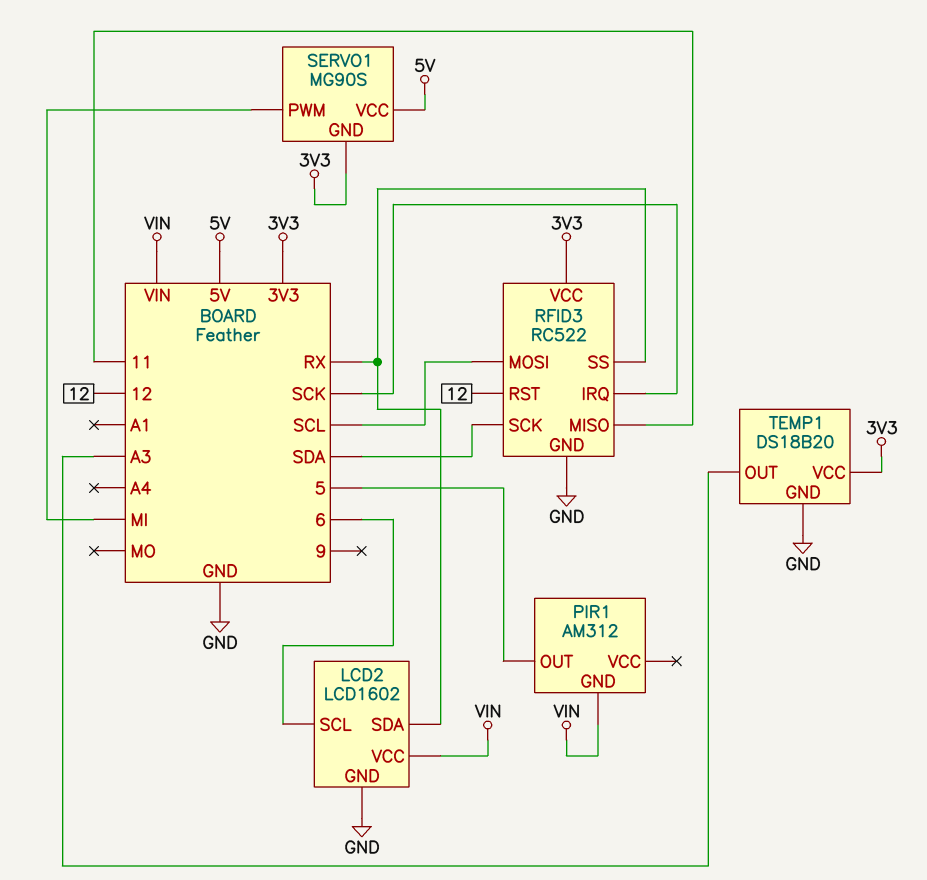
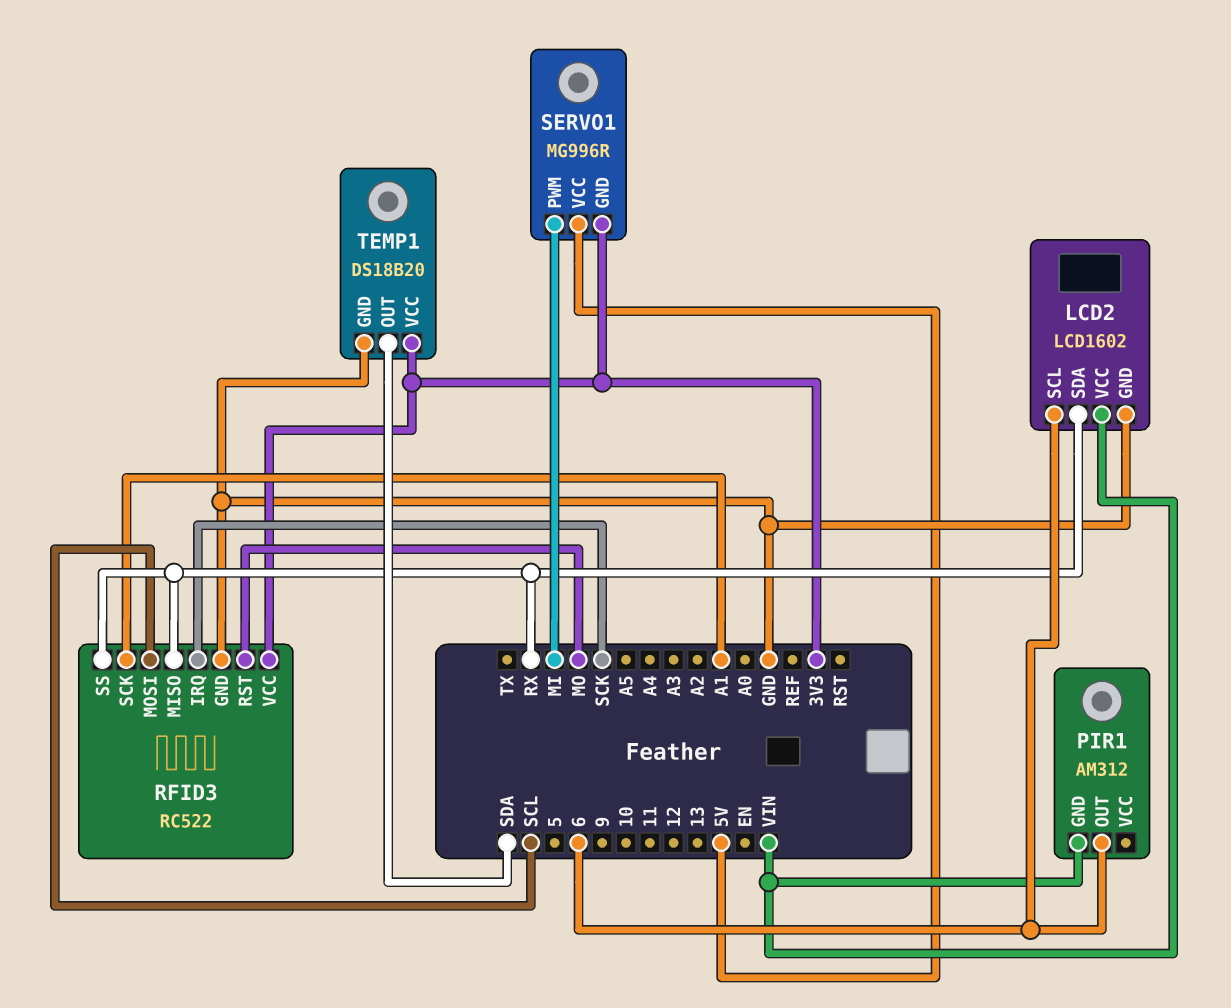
PIR1 pin OUT: 5 -> 6
RFID3 pin MISO: 11 -> RX
RFID3 pin RST: 12 -> MO
RFID3 pin SCK: SDA -> A1
SERVO1: MG90S -> MG996R
TEMP1 pin OUT: A3 -> SDA

